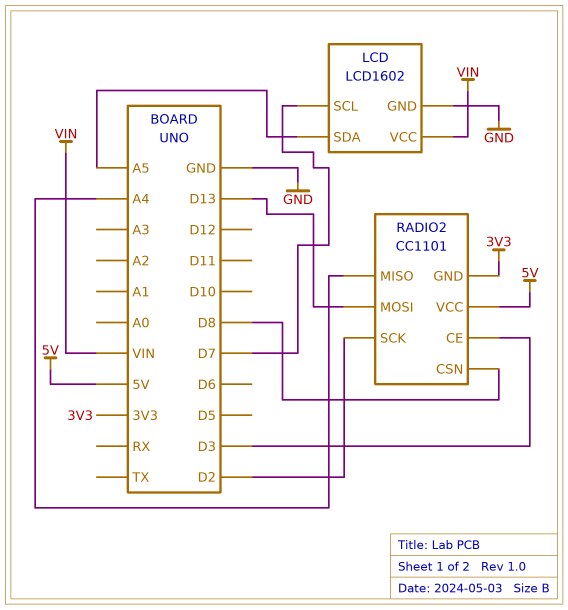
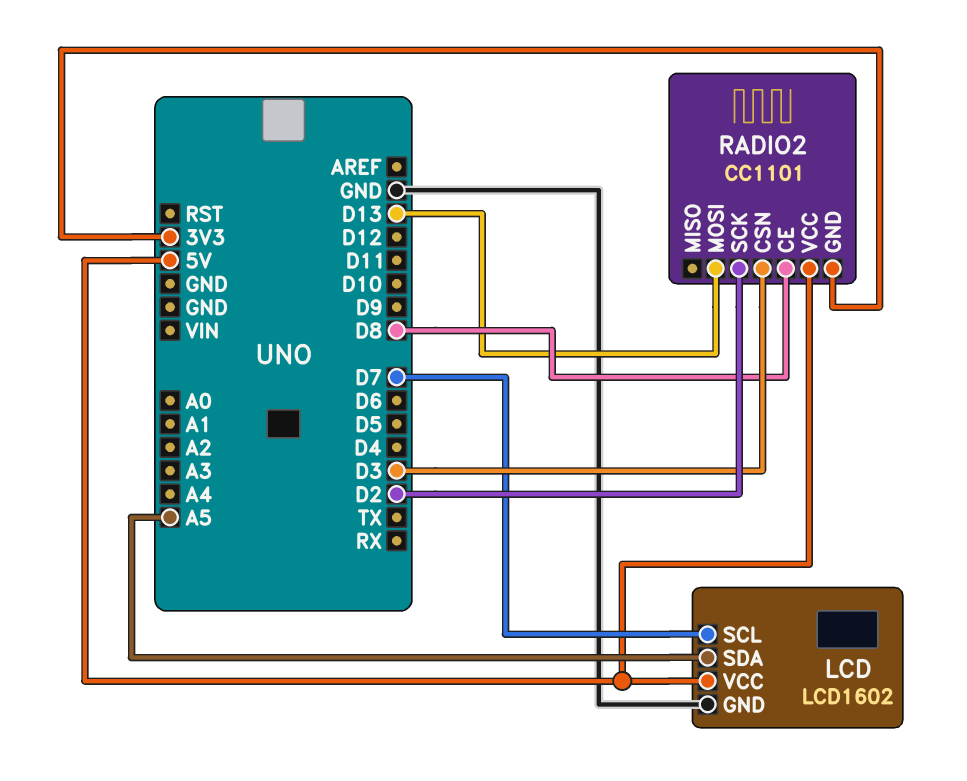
LCD pin VCC: VIN -> 5V
RADIO2 pin CE: D3 -> D8
RADIO2 pin CSN: D8 -> D3
RADIO2 pin MISO: A4 -> none

